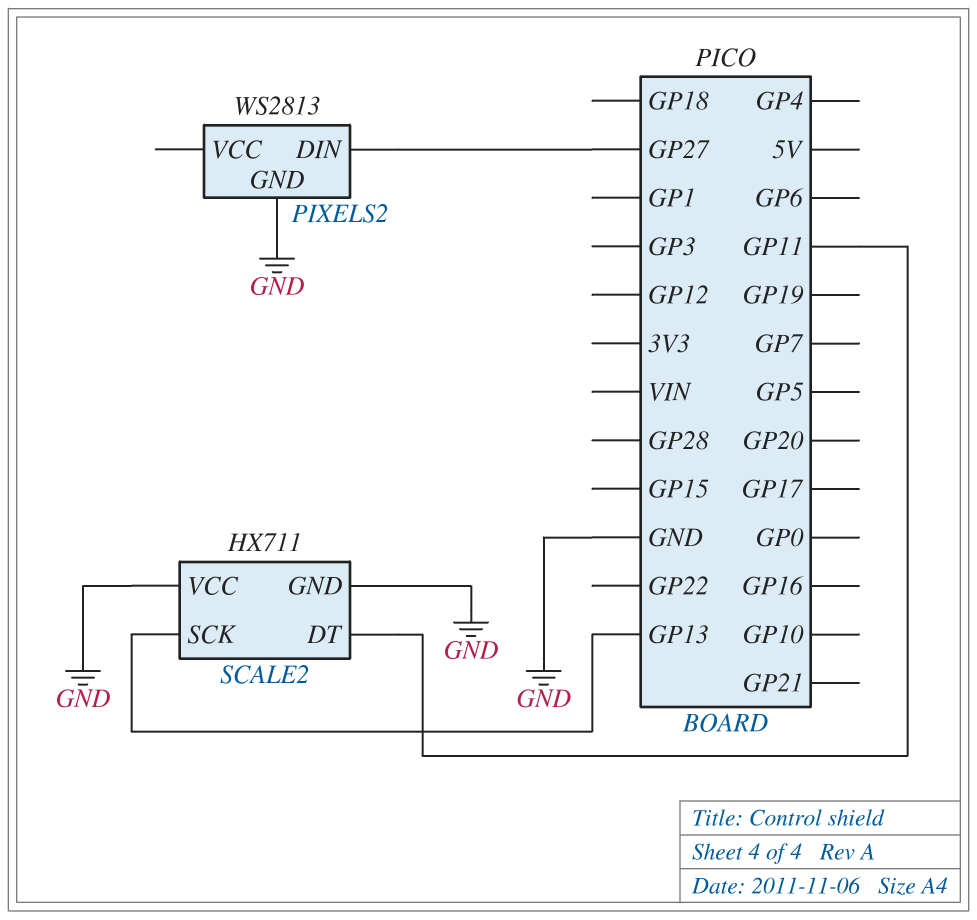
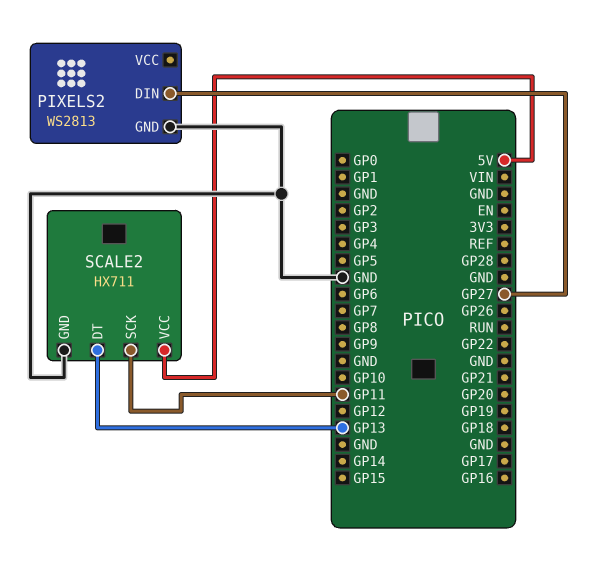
SCALE2 pin DT: GP11 -> GP13
SCALE2 pin SCK: GP13 -> GP11
SCALE2 pin VCC: GND -> 5V

